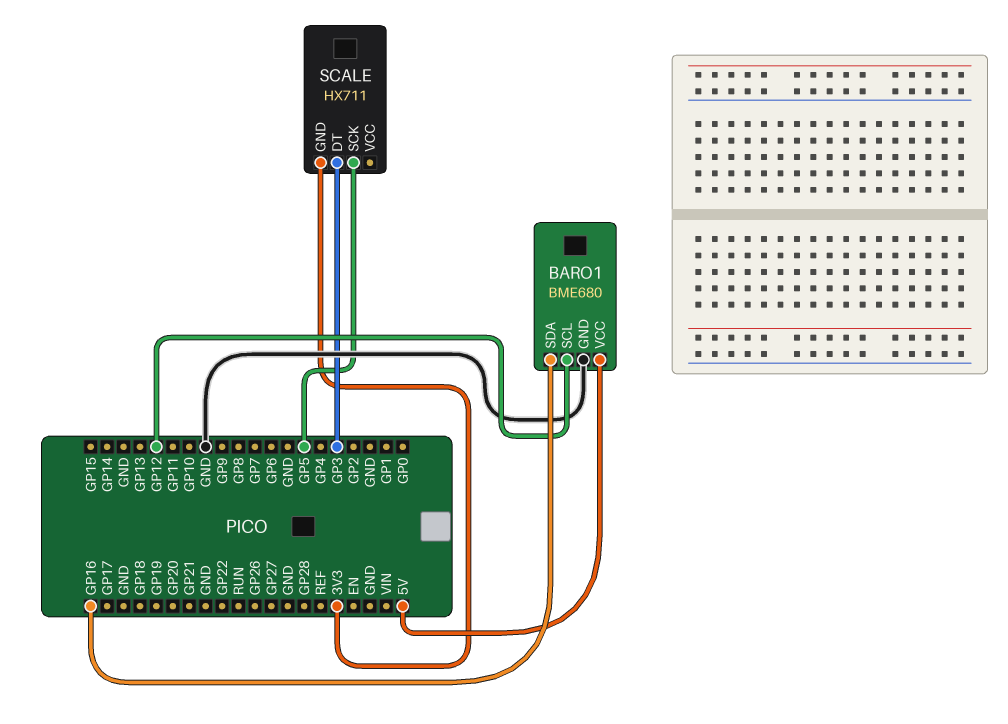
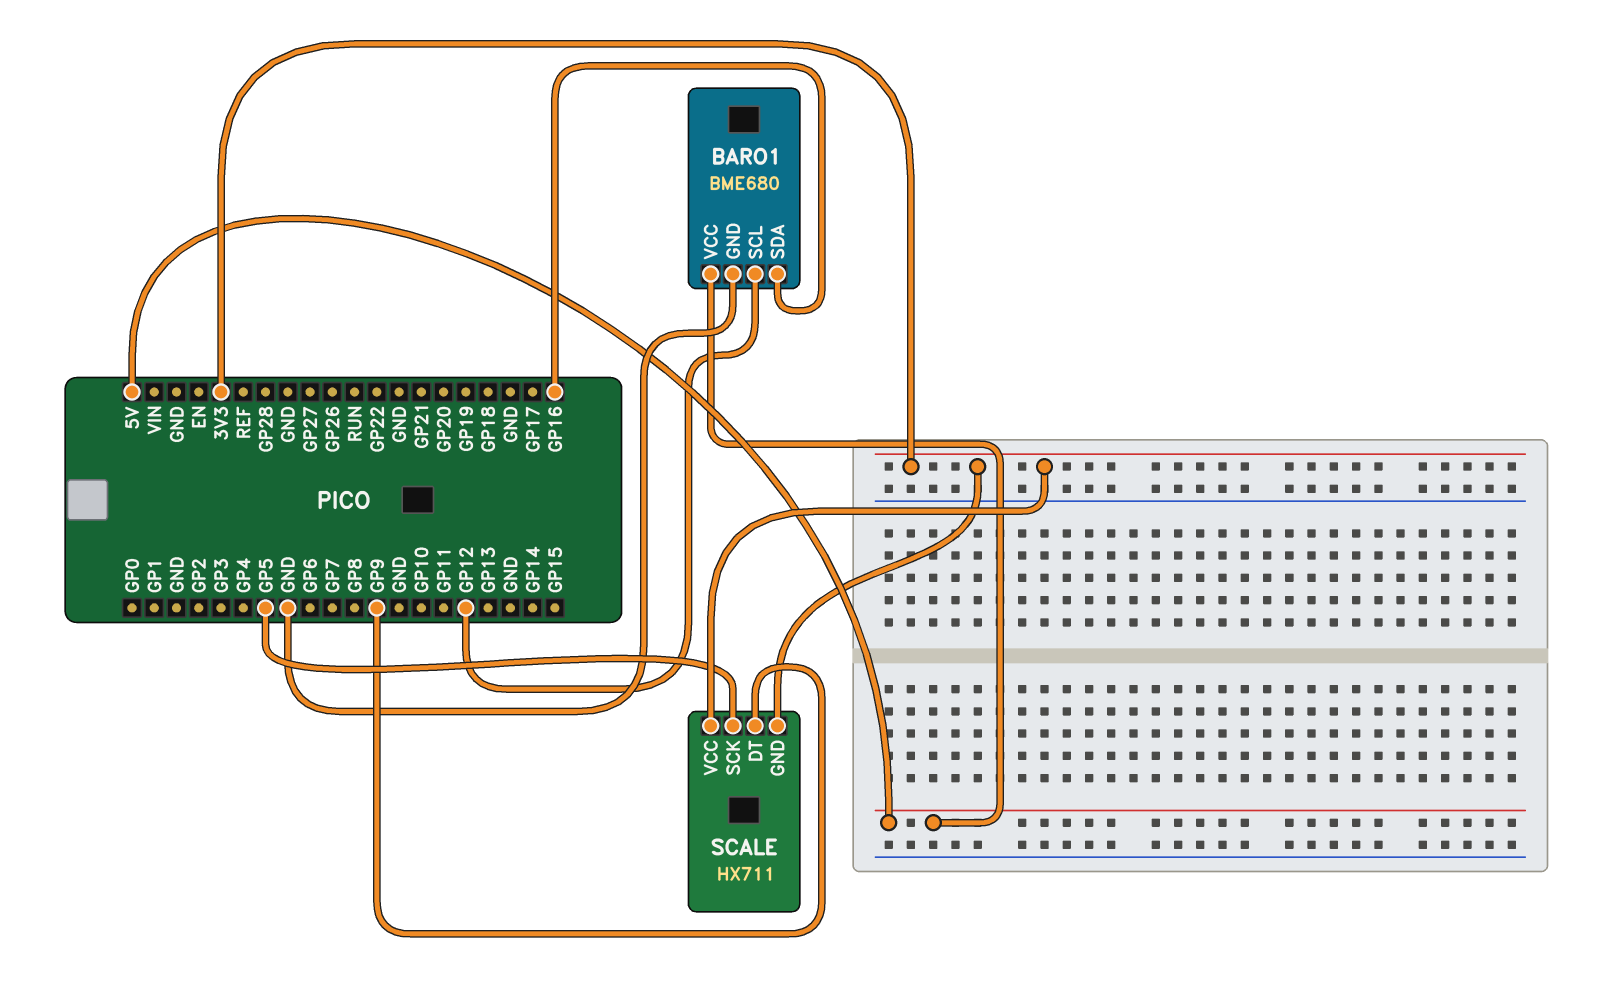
SCALE pin DT: GP3 -> GP9
SCALE pin VCC: none -> 3V3

